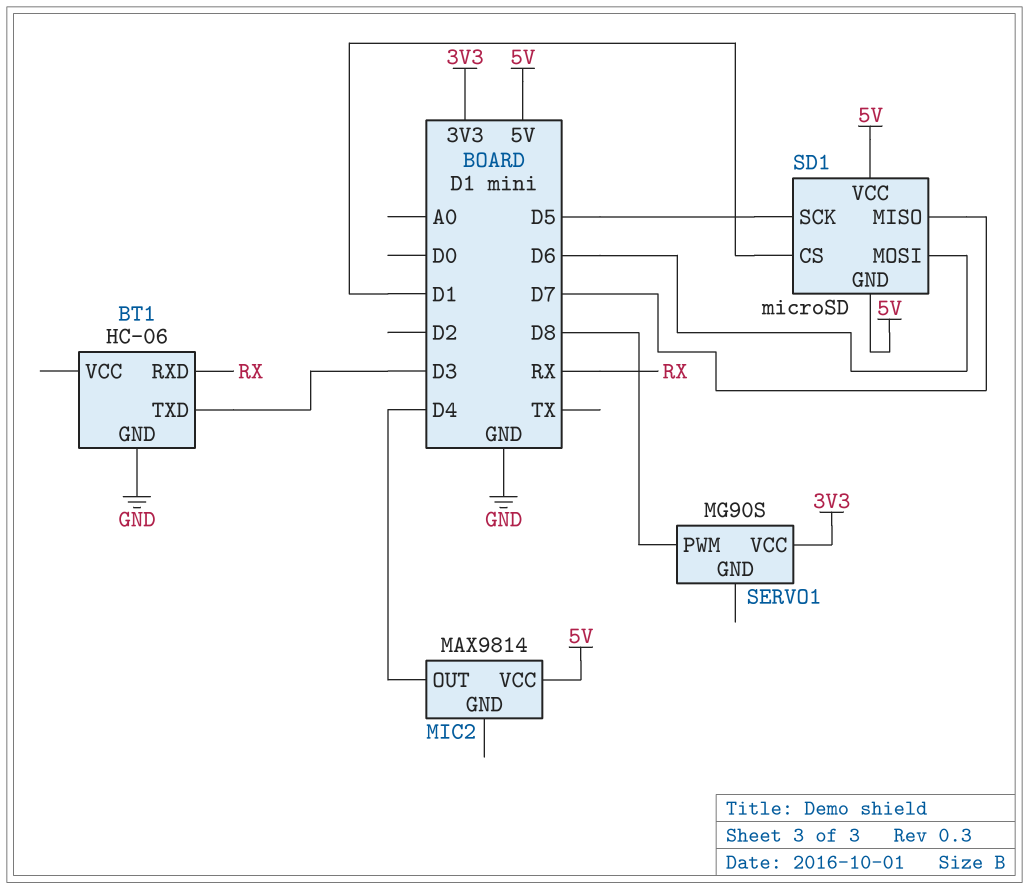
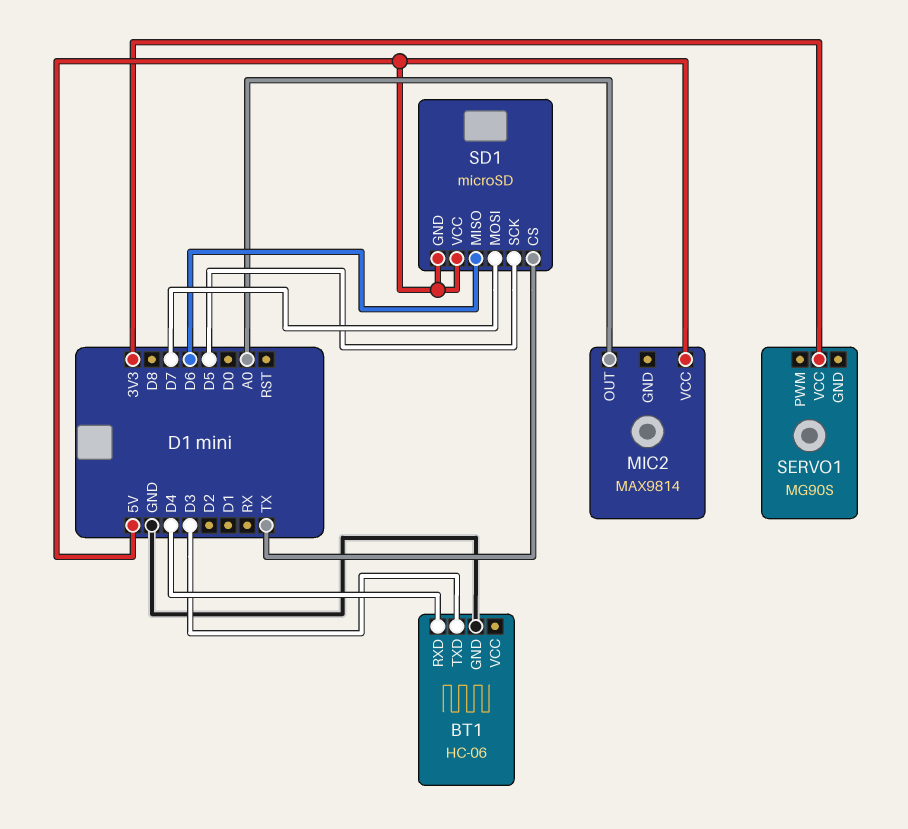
BT1 pin RXD: RX -> D4
MIC2 pin OUT: D4 -> A0
SD1 pin CS: D1 -> TX
SD1 pin MISO: D7 -> D6
SD1 pin MOSI: D6 -> D7
SERVO1 pin PWM: D8 -> none

